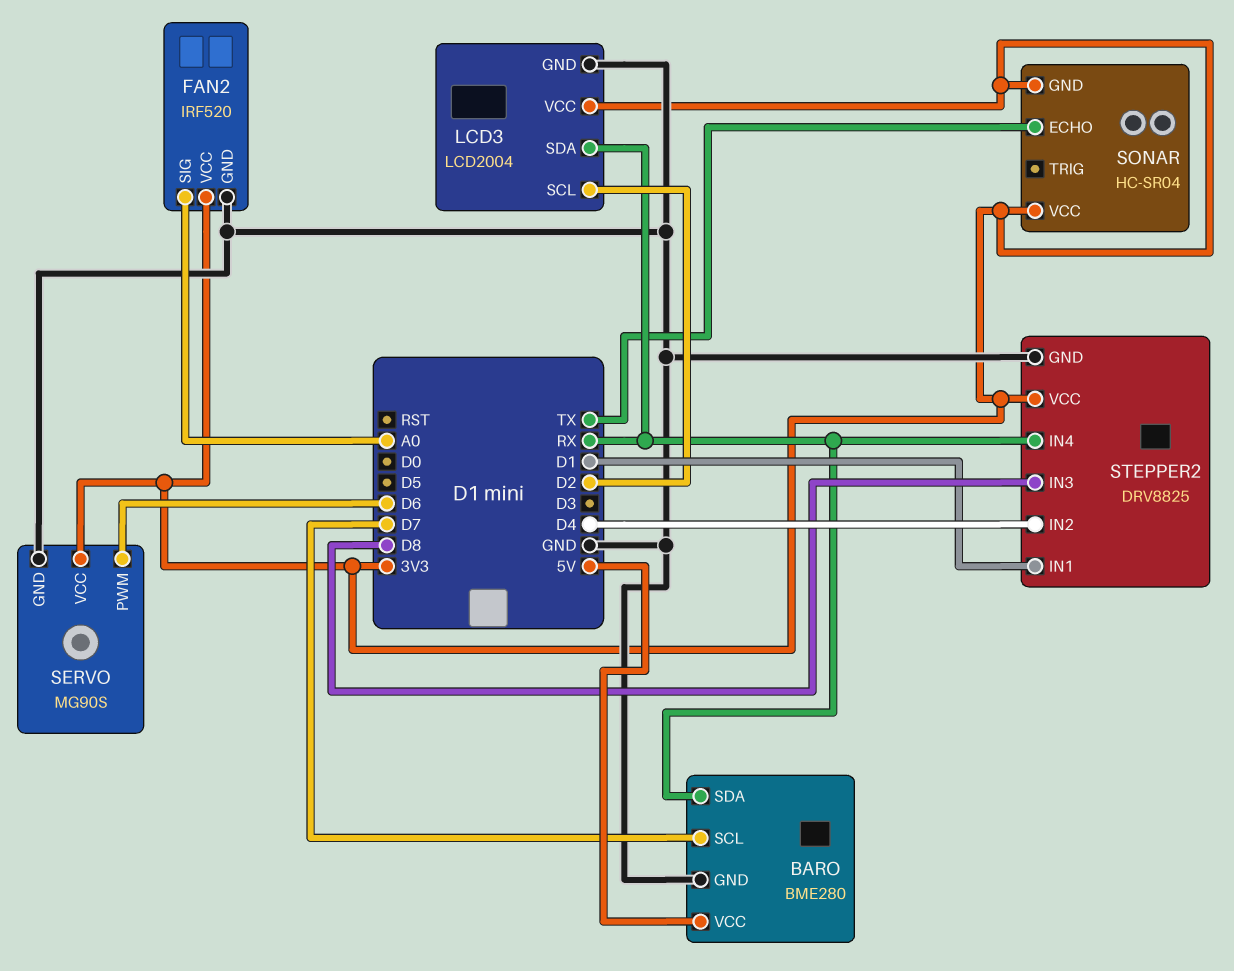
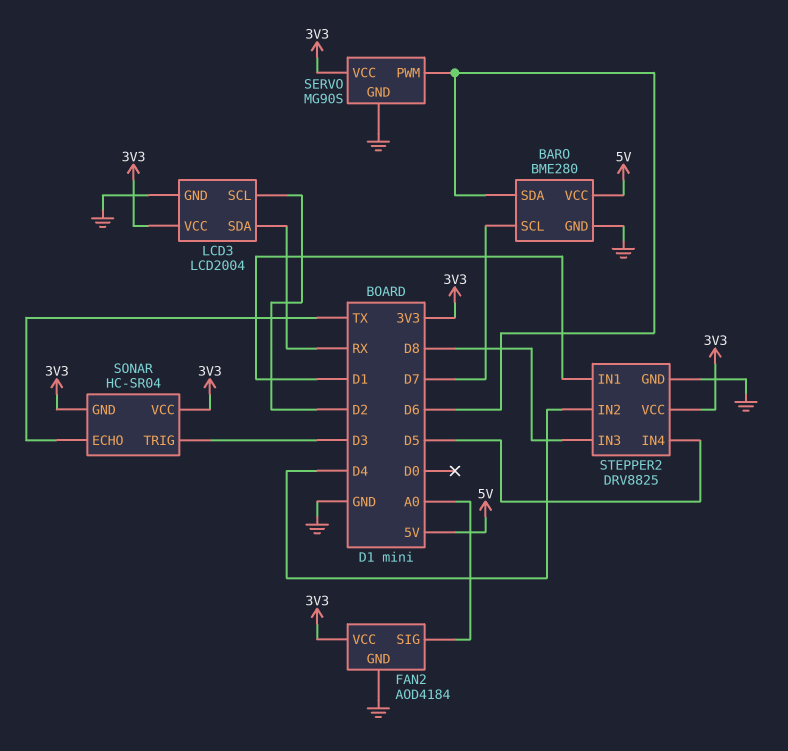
BARO pin SDA: RX -> D6
FAN2: IRF520 -> AOD4184
SONAR pin TRIG: none -> D3
STEPPER2 pin IN4: RX -> D5

